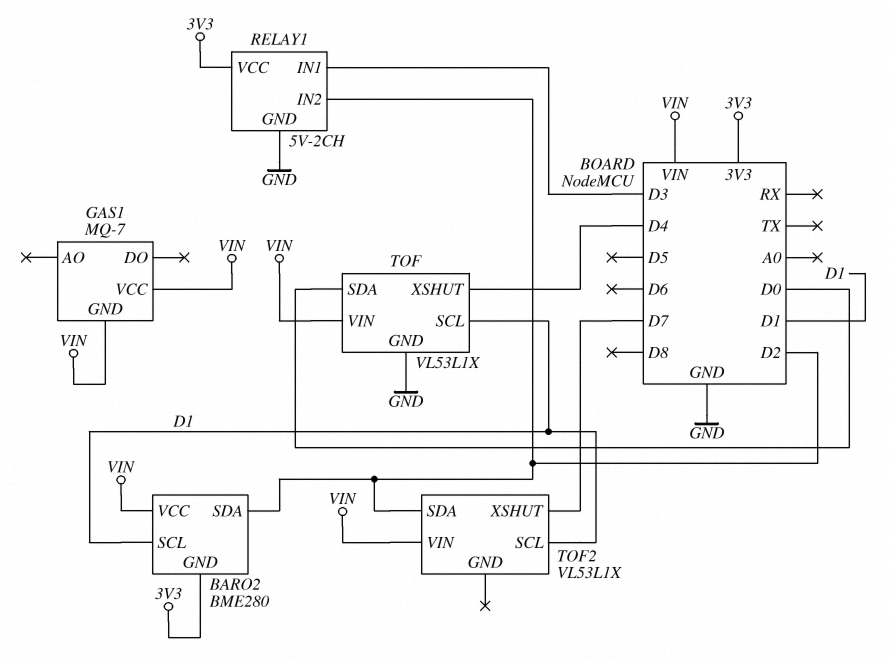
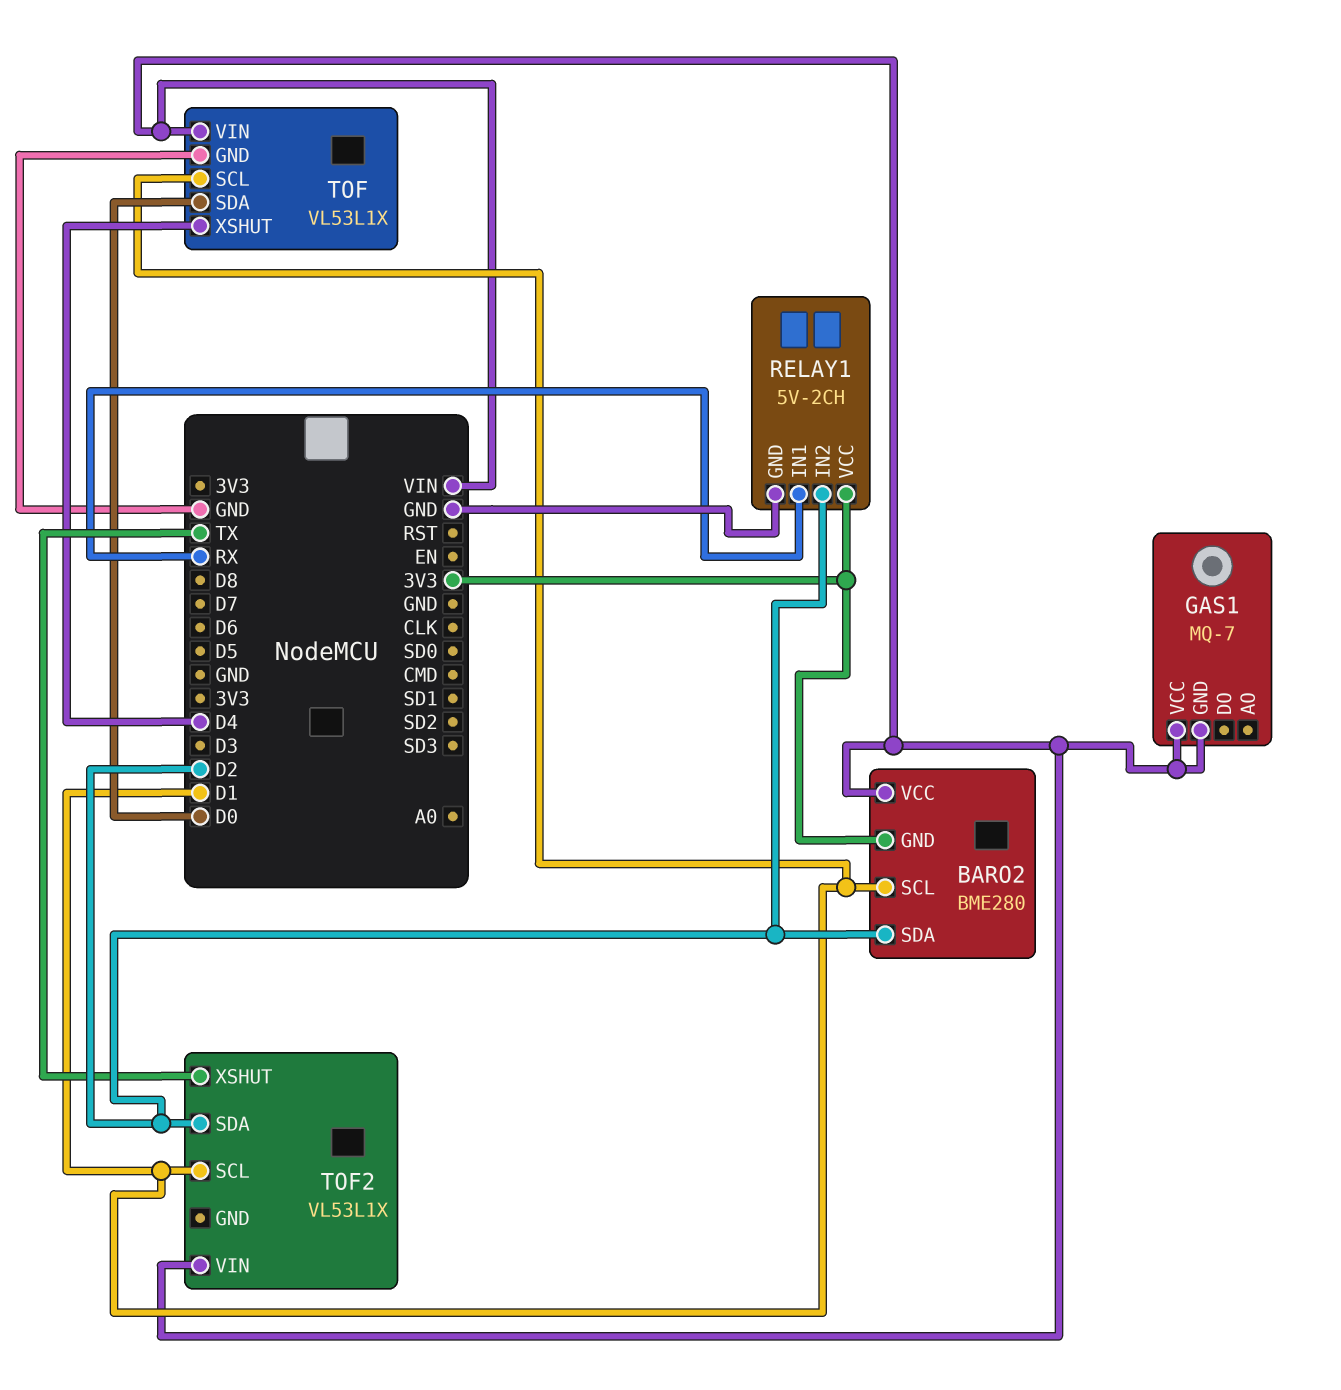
RELAY1 pin IN1: D3 -> RX
TOF2 pin XSHUT: D7 -> TX

